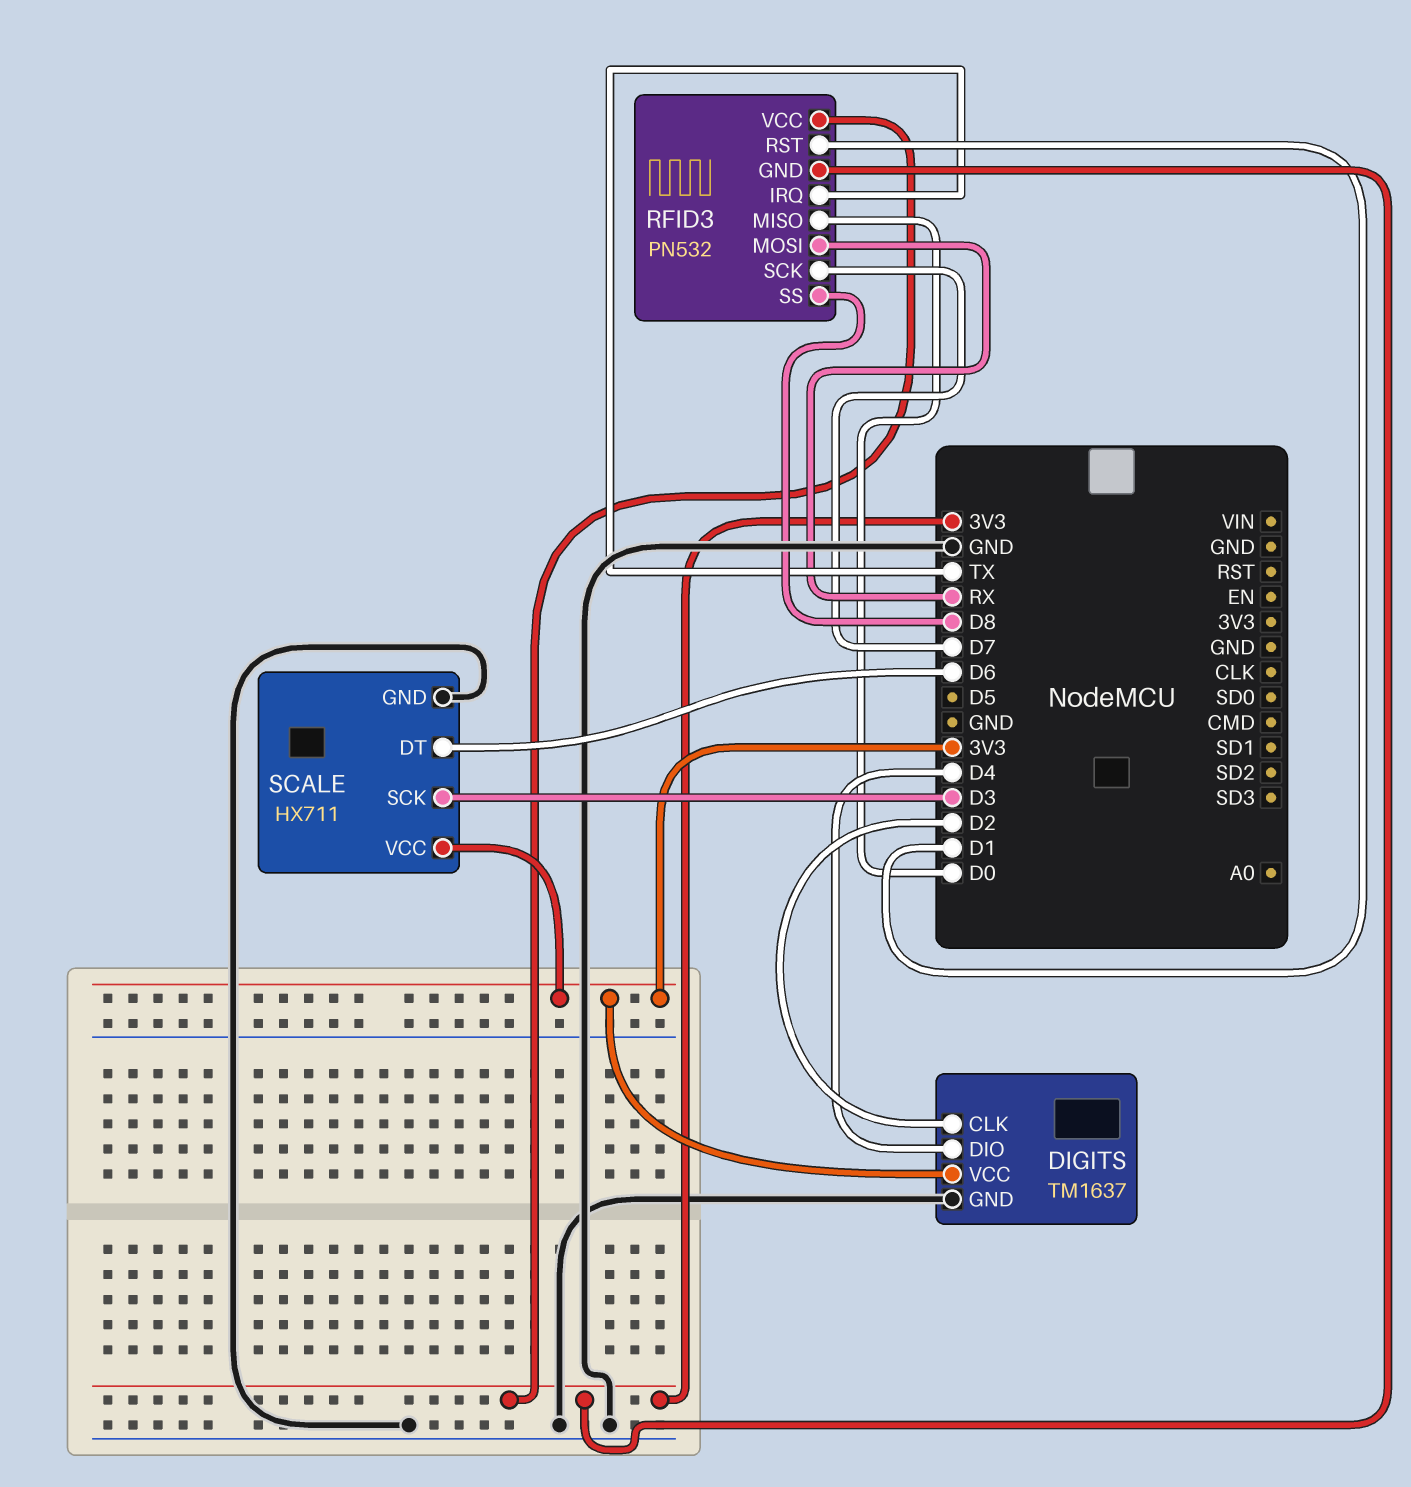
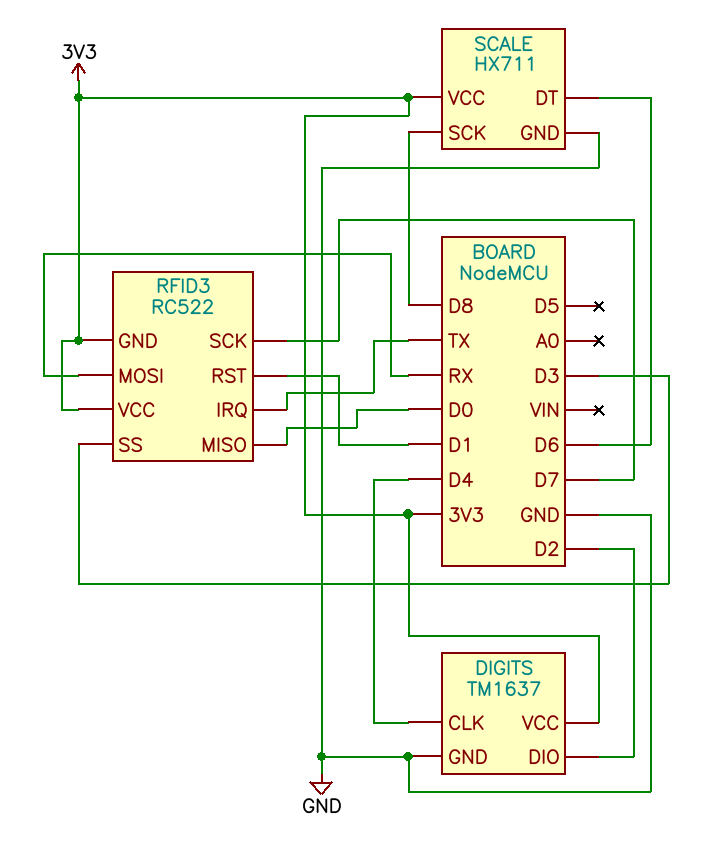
DIGITS pin CLK: D2 -> D4
DIGITS pin DIO: D4 -> D2
RFID3: PN532 -> RC522
RFID3 pin SS: D8 -> D3
SCALE pin SCK: D3 -> D8

